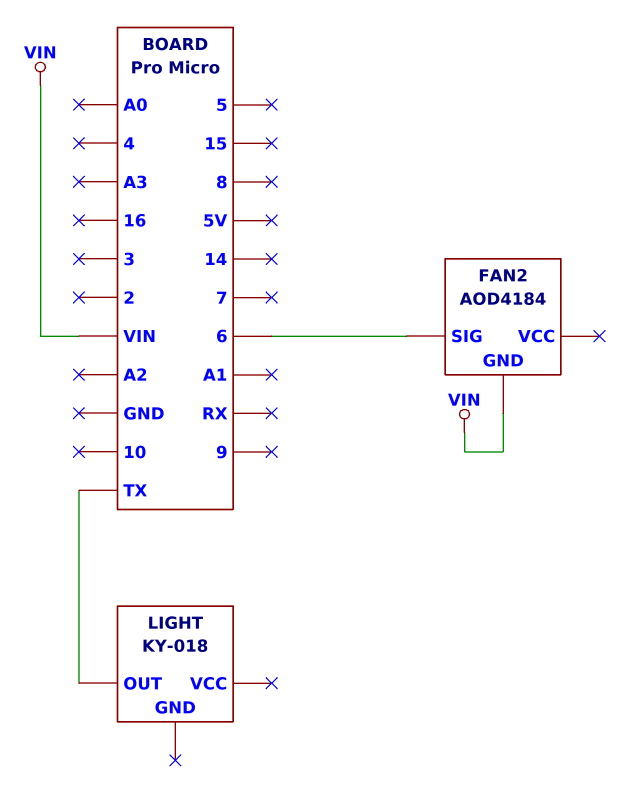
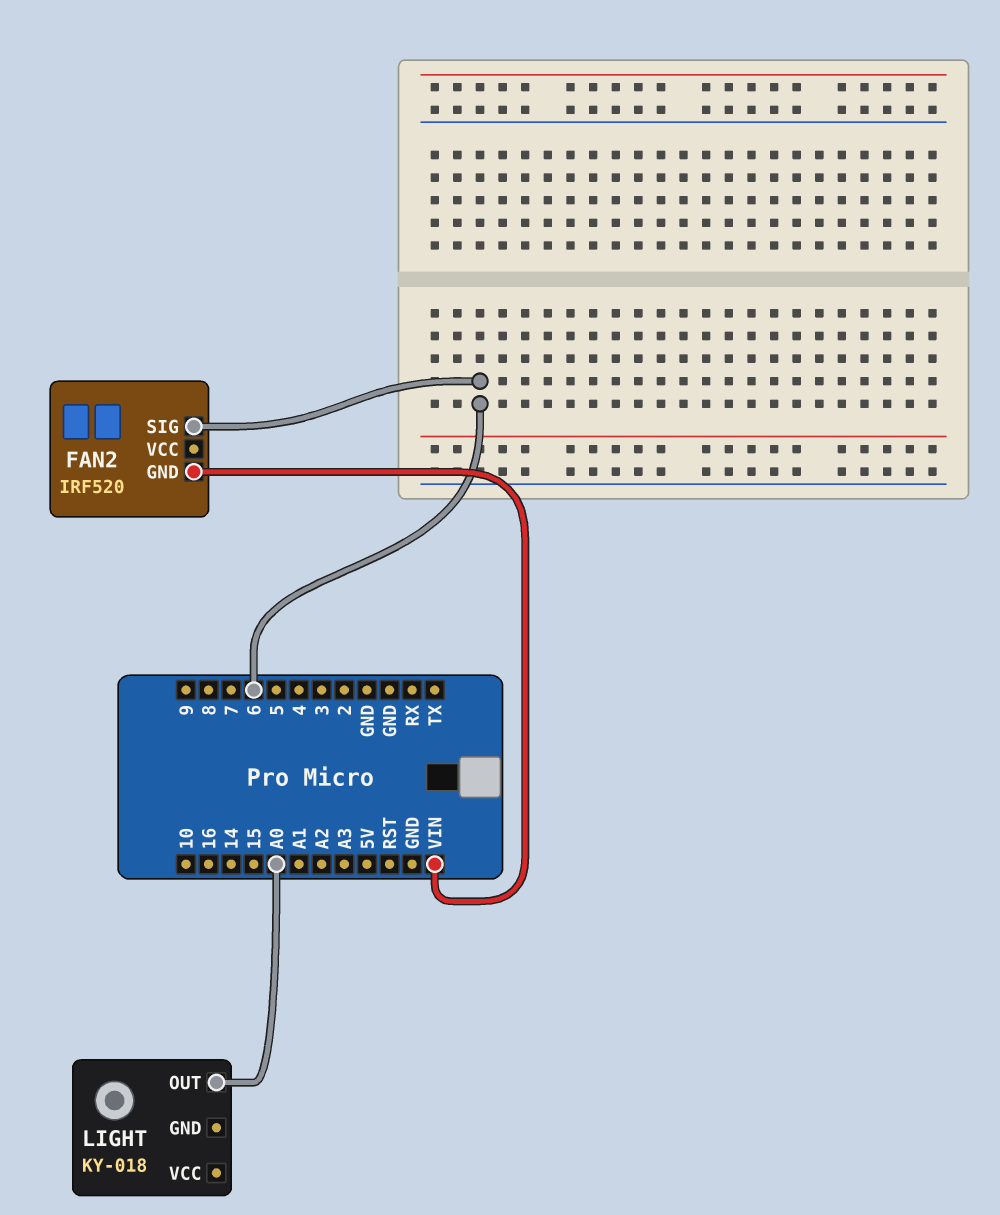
FAN2: AOD4184 -> IRF520
LIGHT pin OUT: TX -> A0

